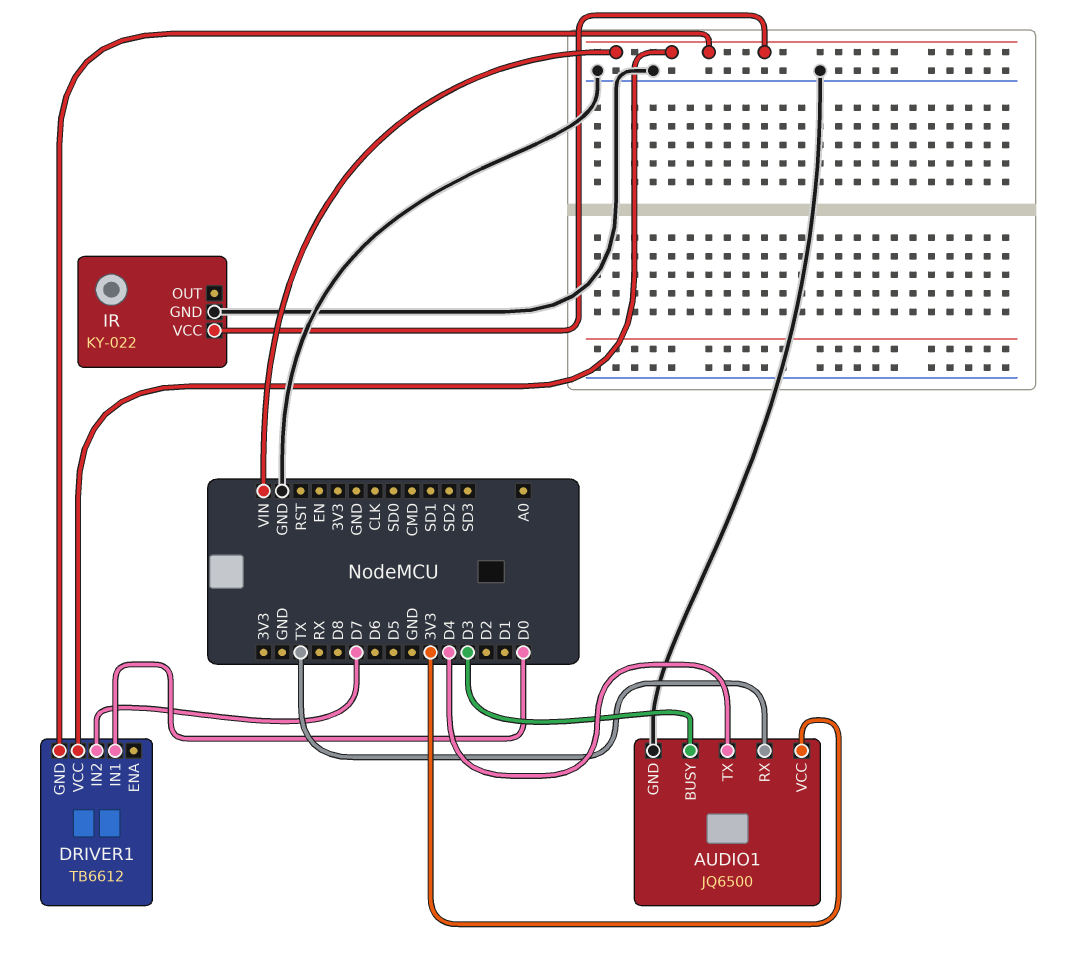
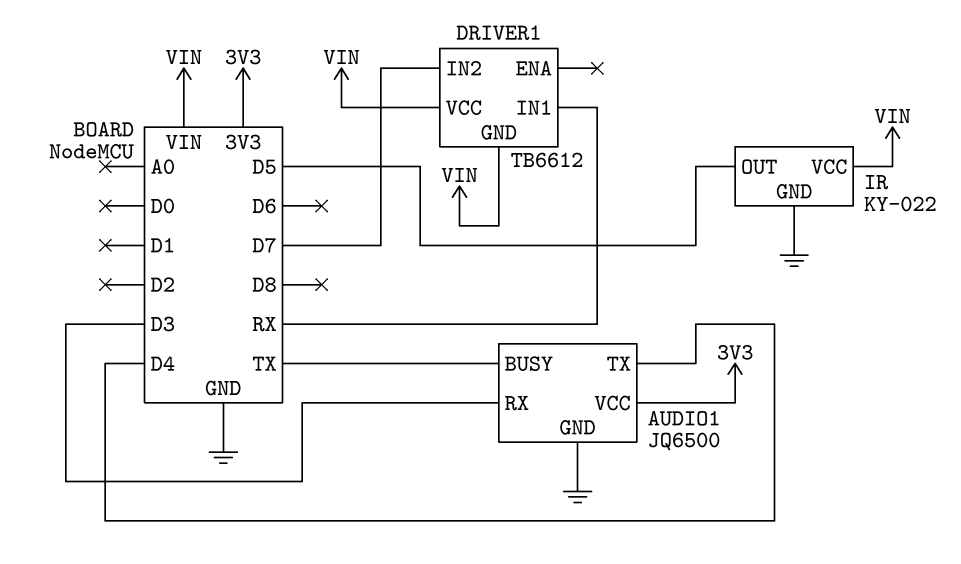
AUDIO1 pin BUSY: D3 -> TX
AUDIO1 pin RX: TX -> D3
DRIVER1 pin IN1: D0 -> RX
IR pin OUT: none -> D5

